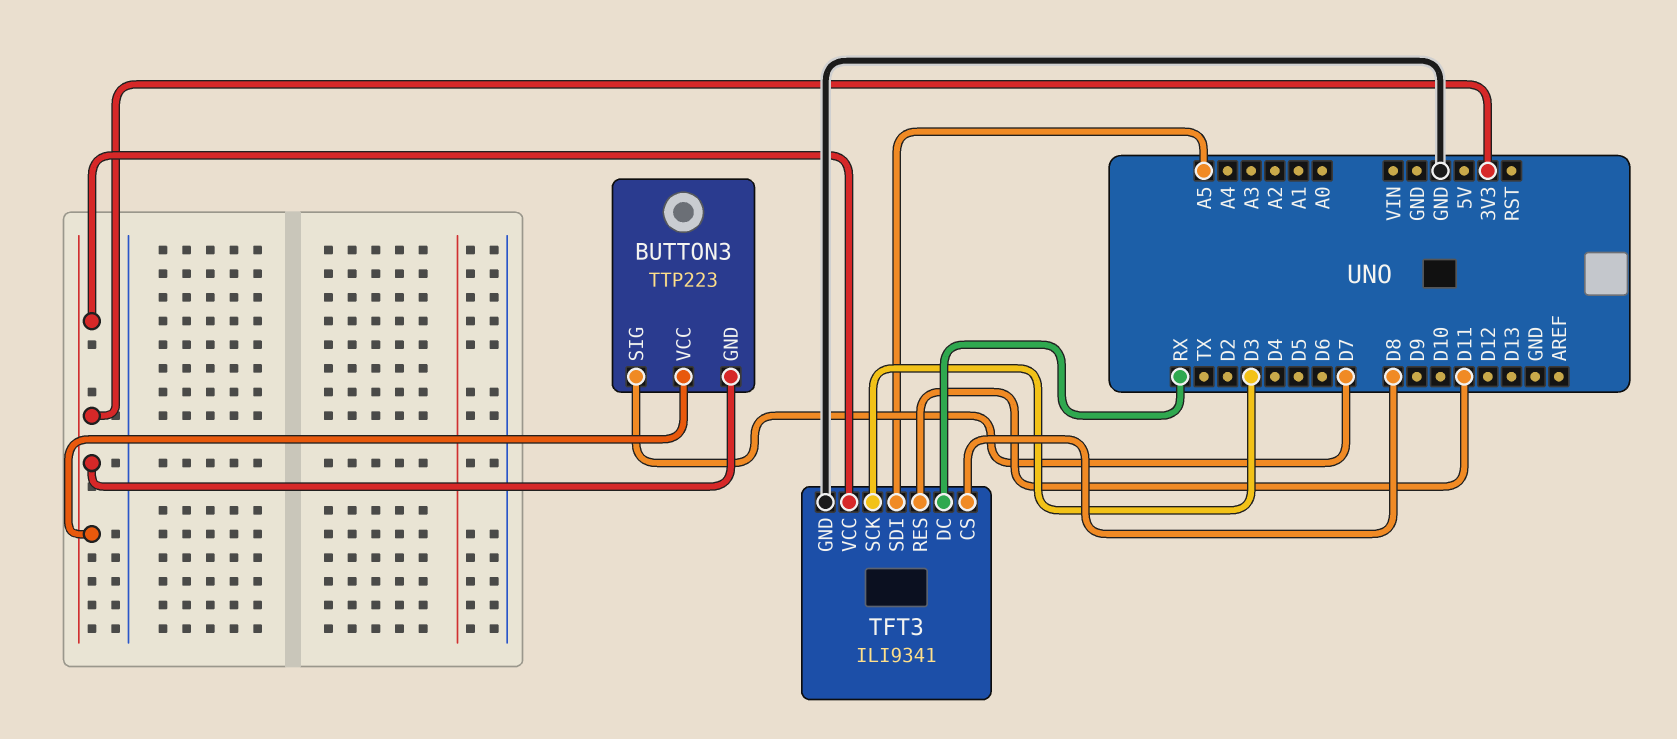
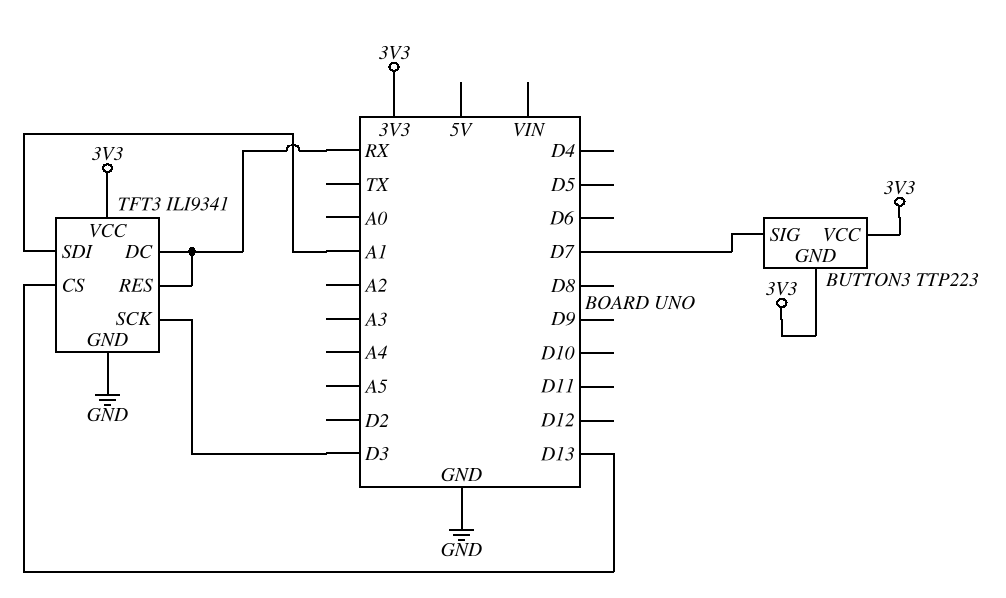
TFT3 pin CS: D8 -> D13
TFT3 pin RES: D11 -> RX
TFT3 pin SDI: A5 -> A1

